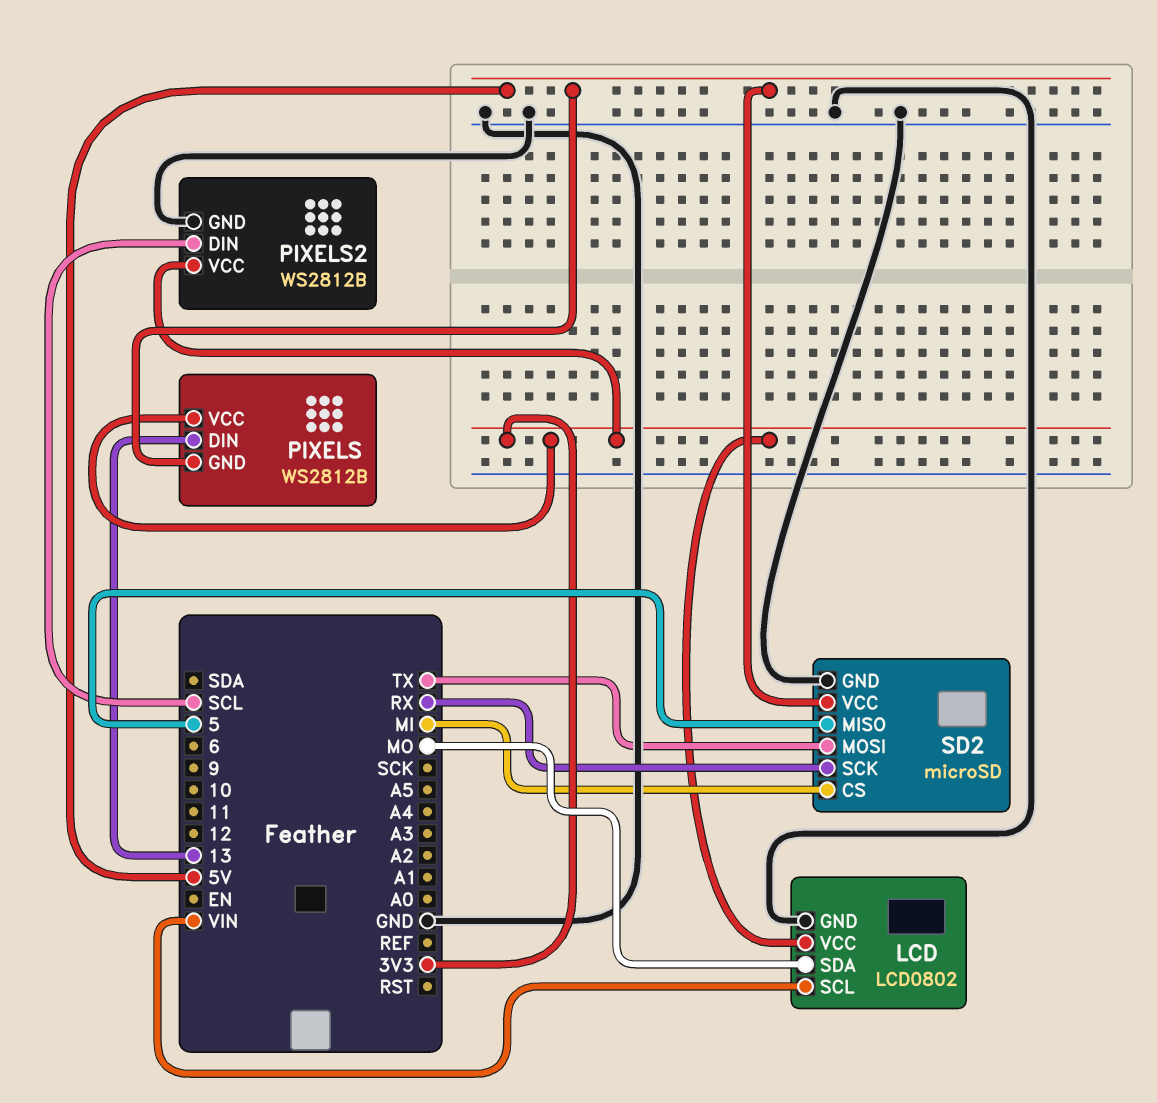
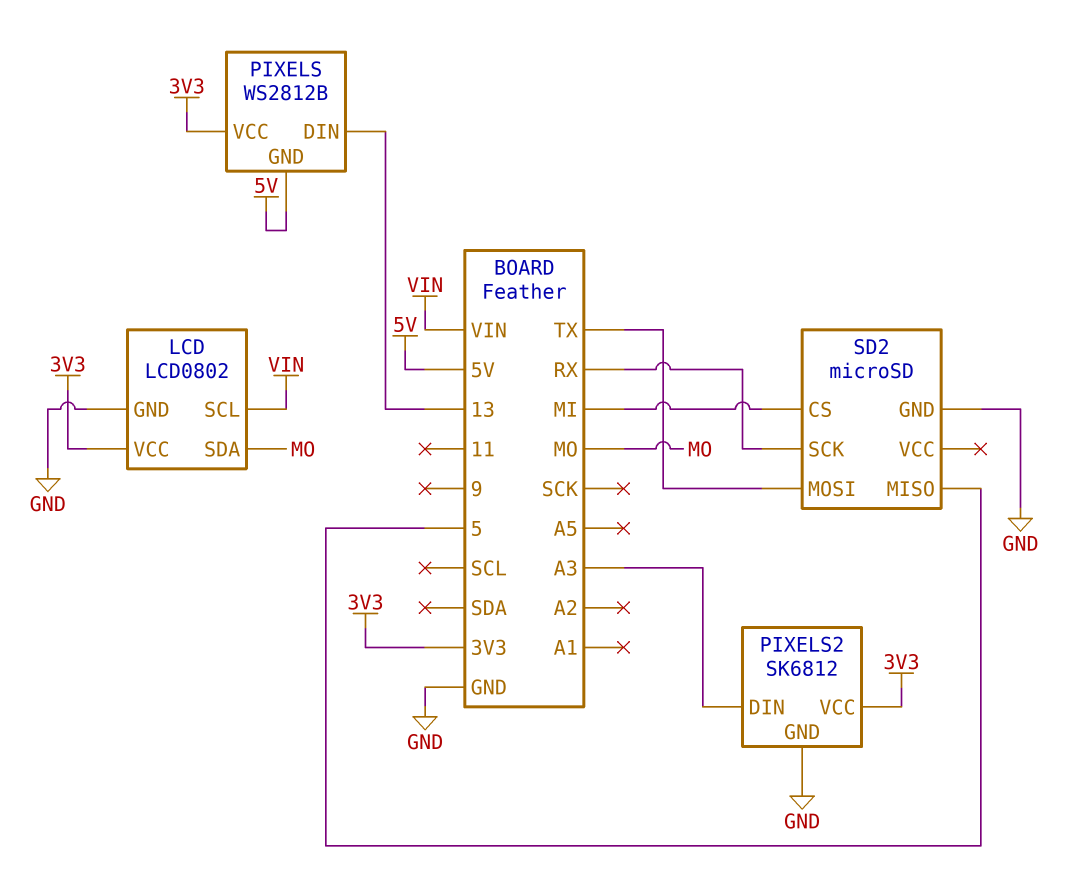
PIXELS2: WS2812B -> SK6812
PIXELS2 pin DIN: SCL -> A3
SD2 pin VCC: 5V -> none

